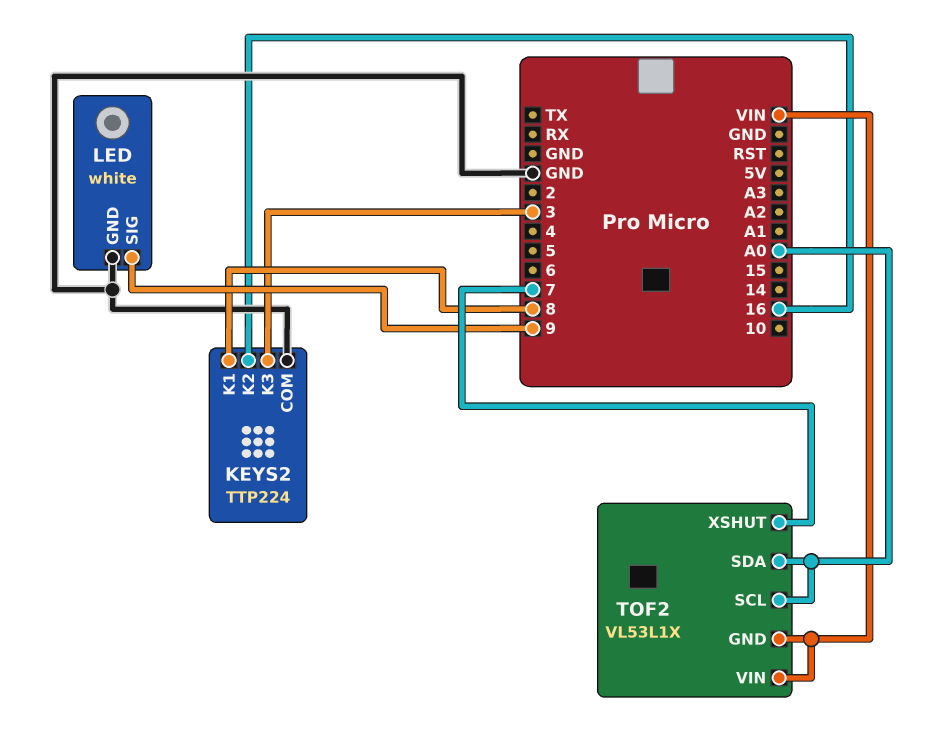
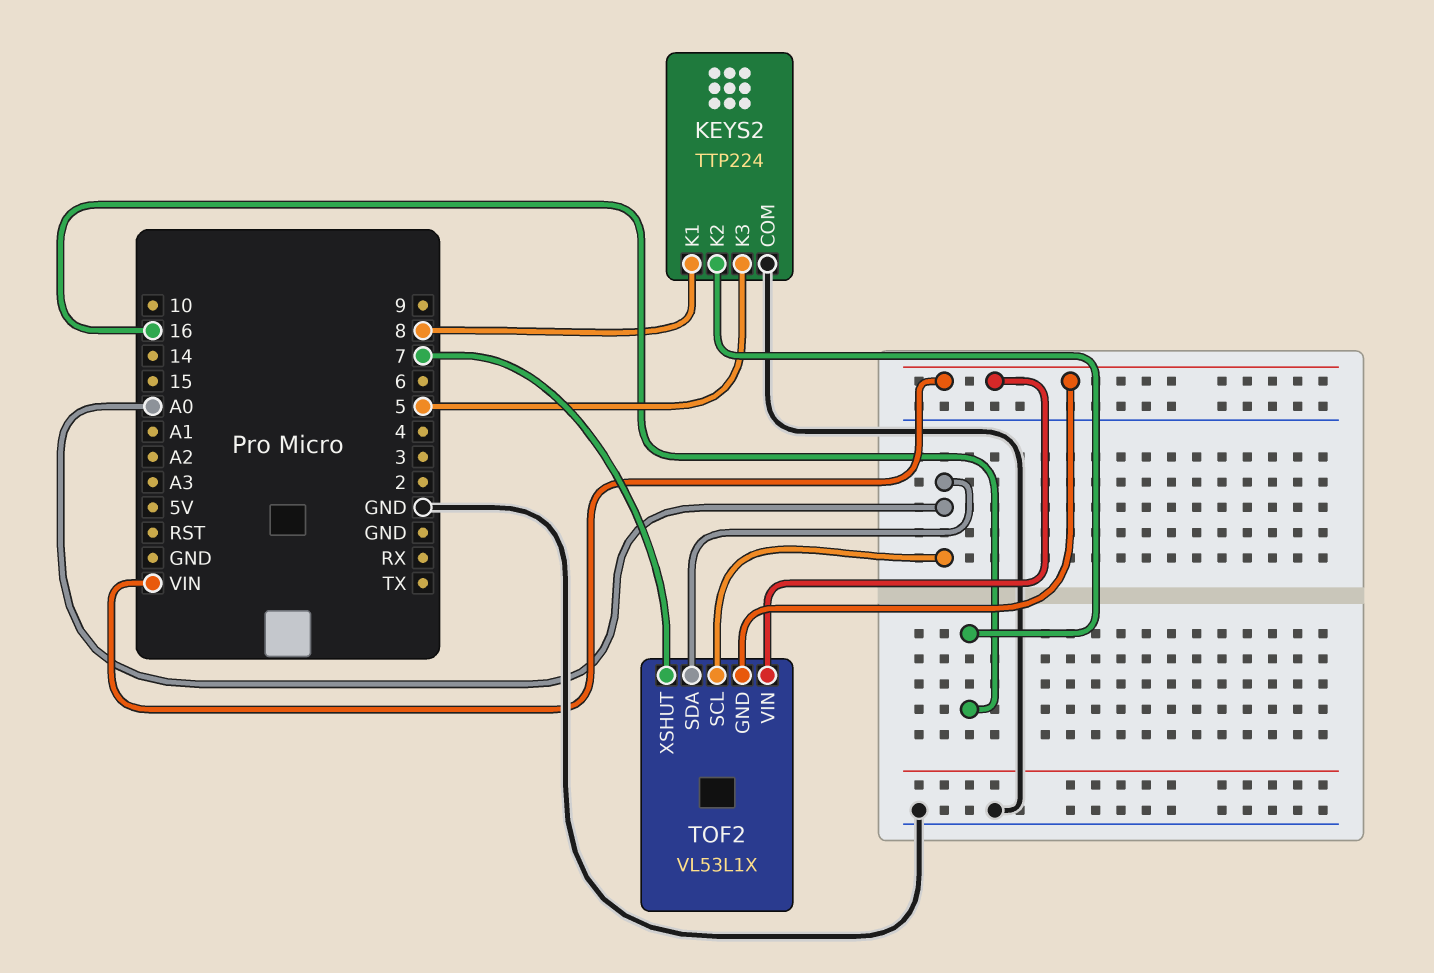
KEYS2 pin K3: 3 -> 5
LED: white -> none
LED pin GND: GND -> none
LED pin SIG: 9 -> none

